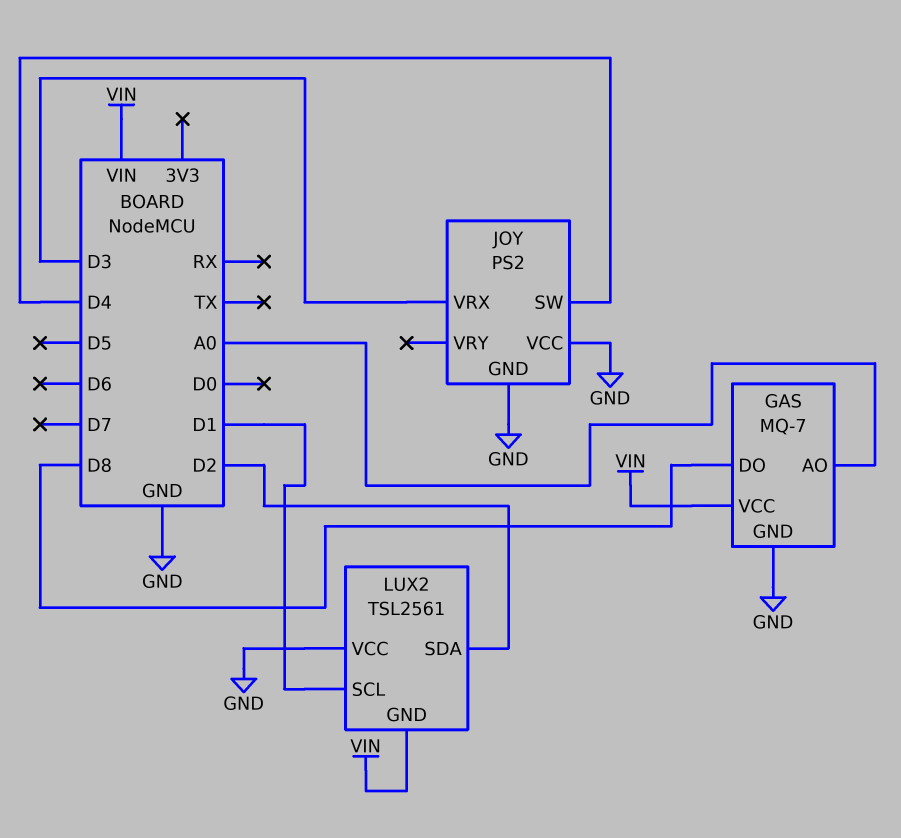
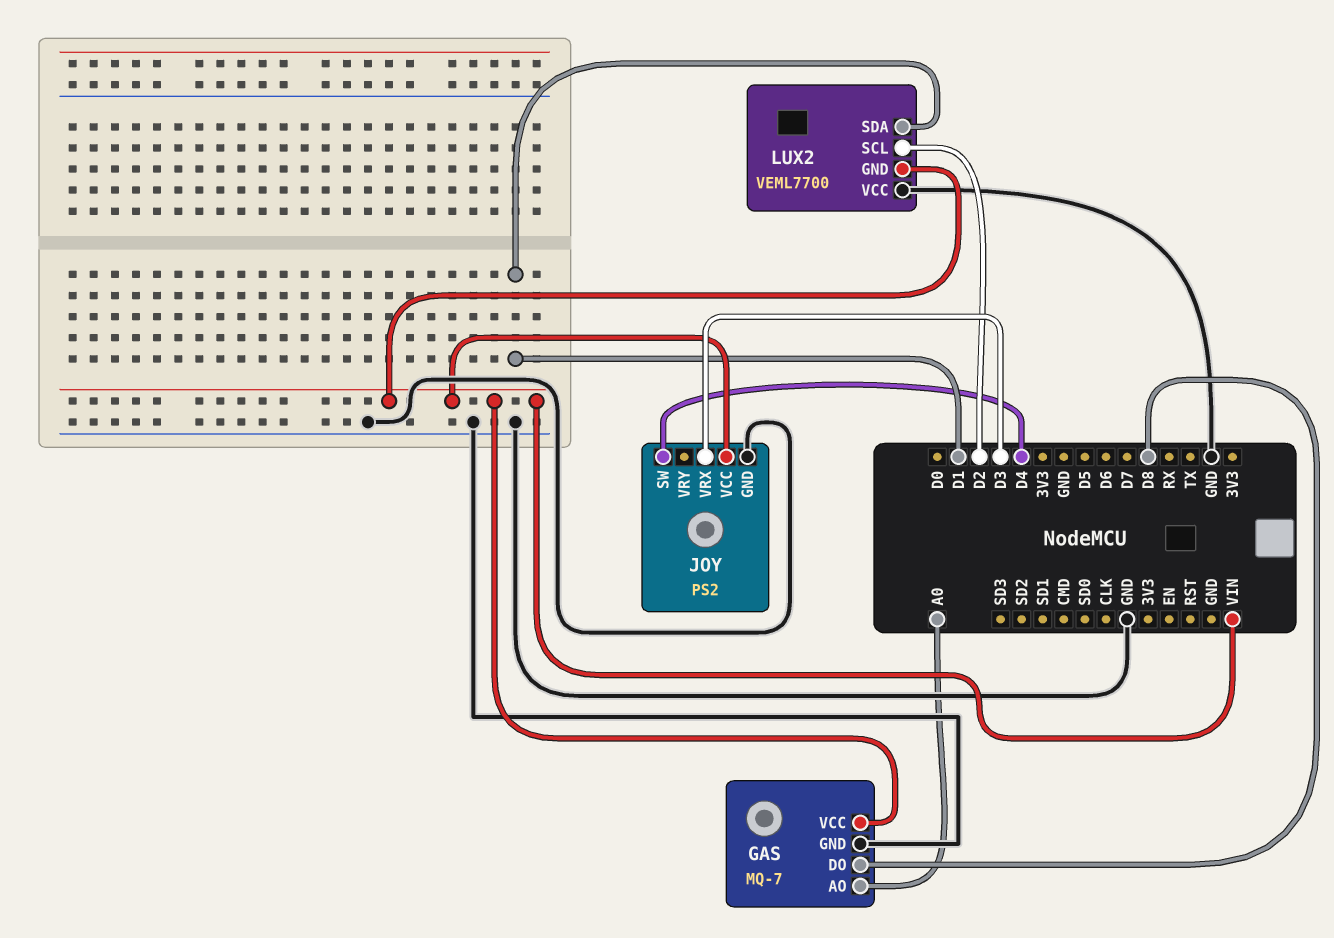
JOY pin VCC: GND -> VIN
LUX2: TSL2561 -> VEML7700
LUX2 pin SCL: D1 -> D2
LUX2 pin SDA: D2 -> D1

